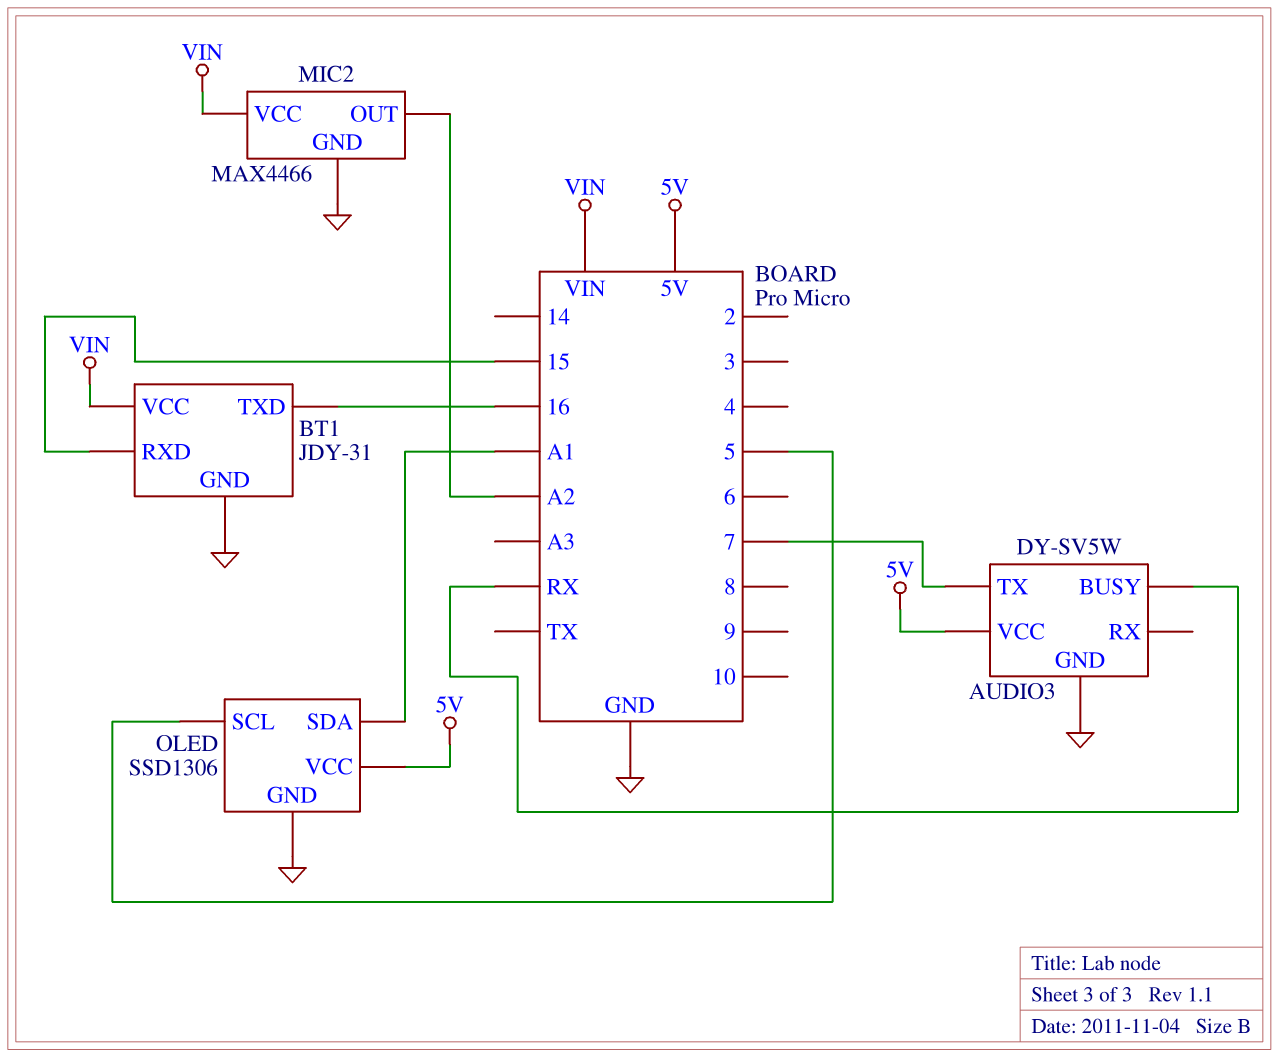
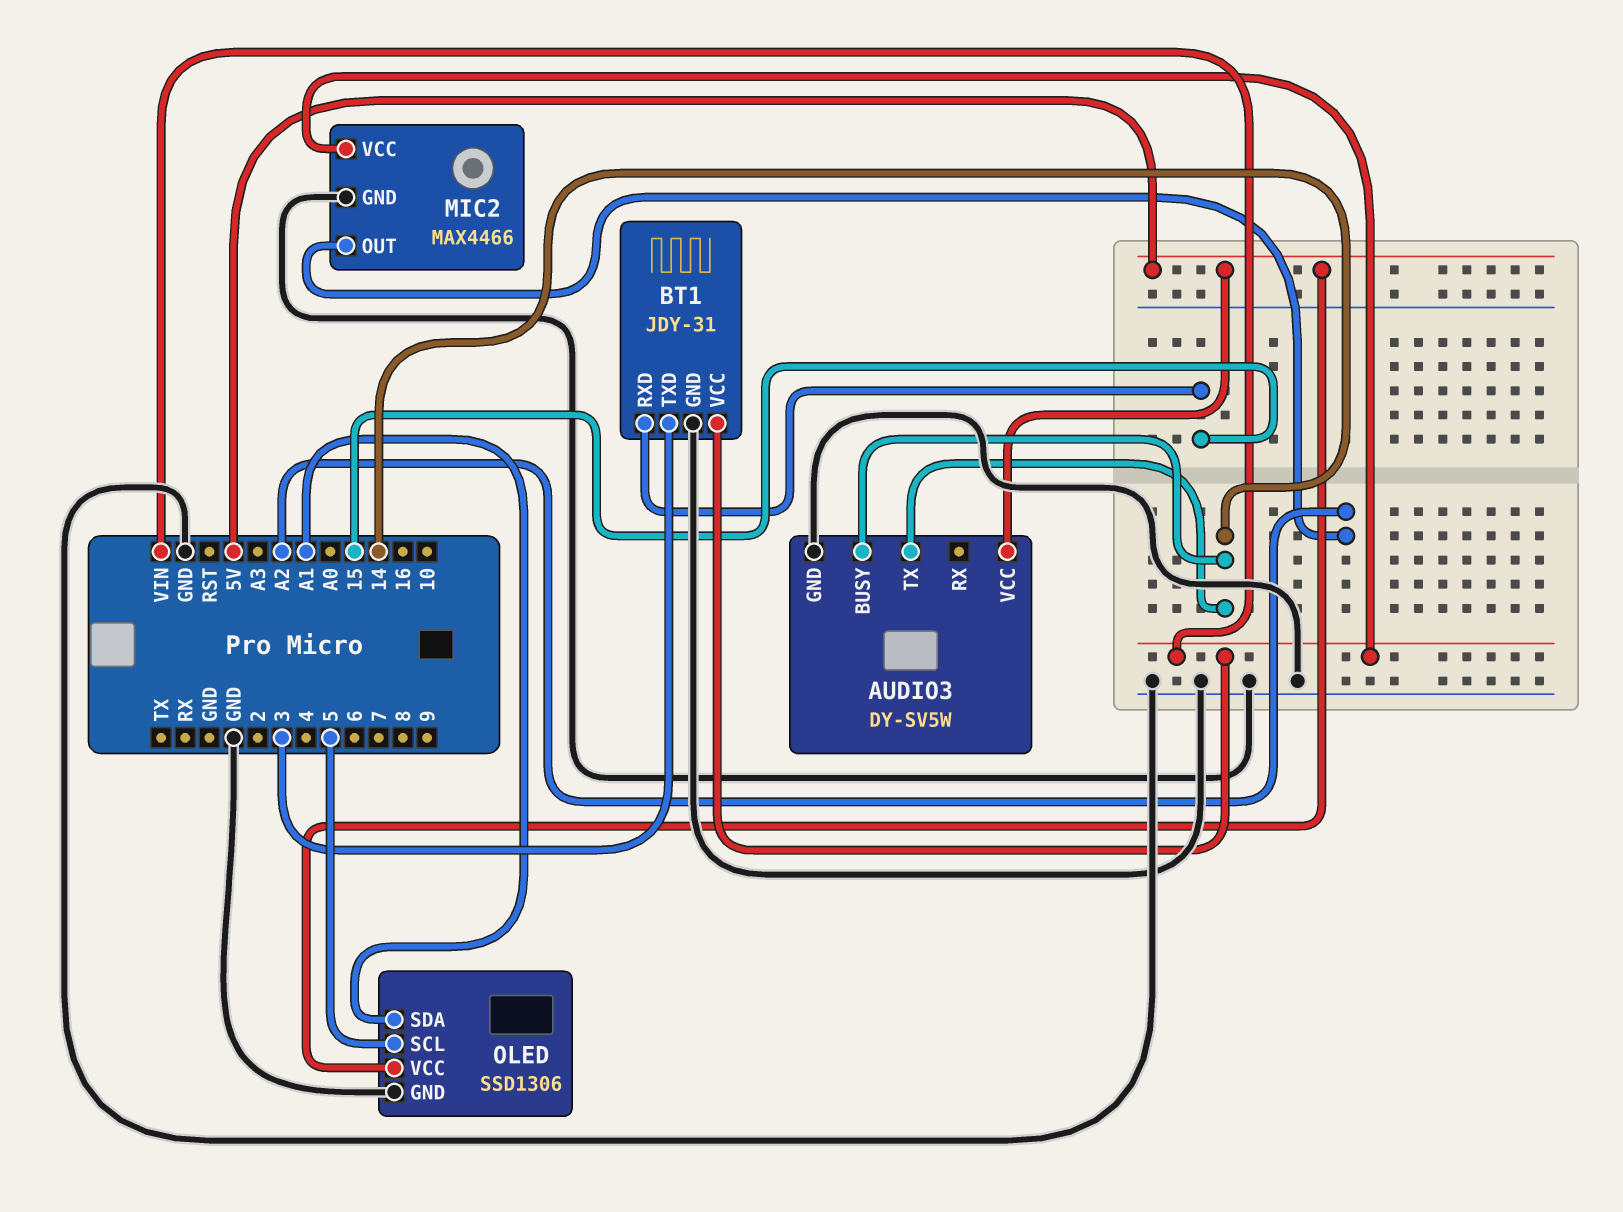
AUDIO3 pin BUSY: RX -> 14
AUDIO3 pin TX: 7 -> 14
BT1 pin TXD: 16 -> 3

